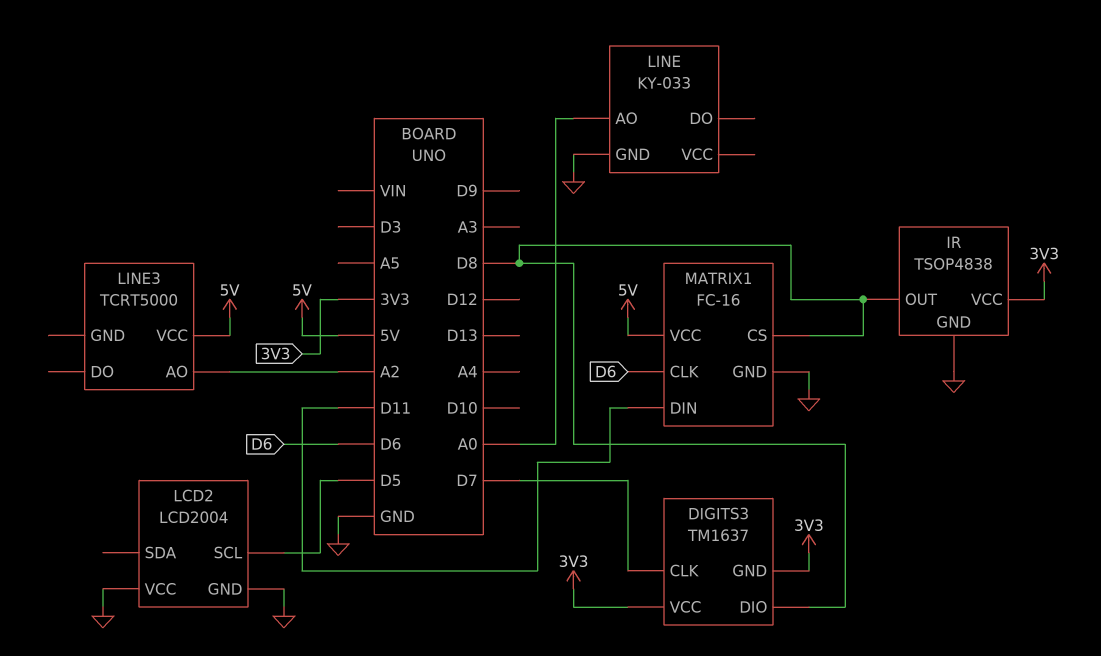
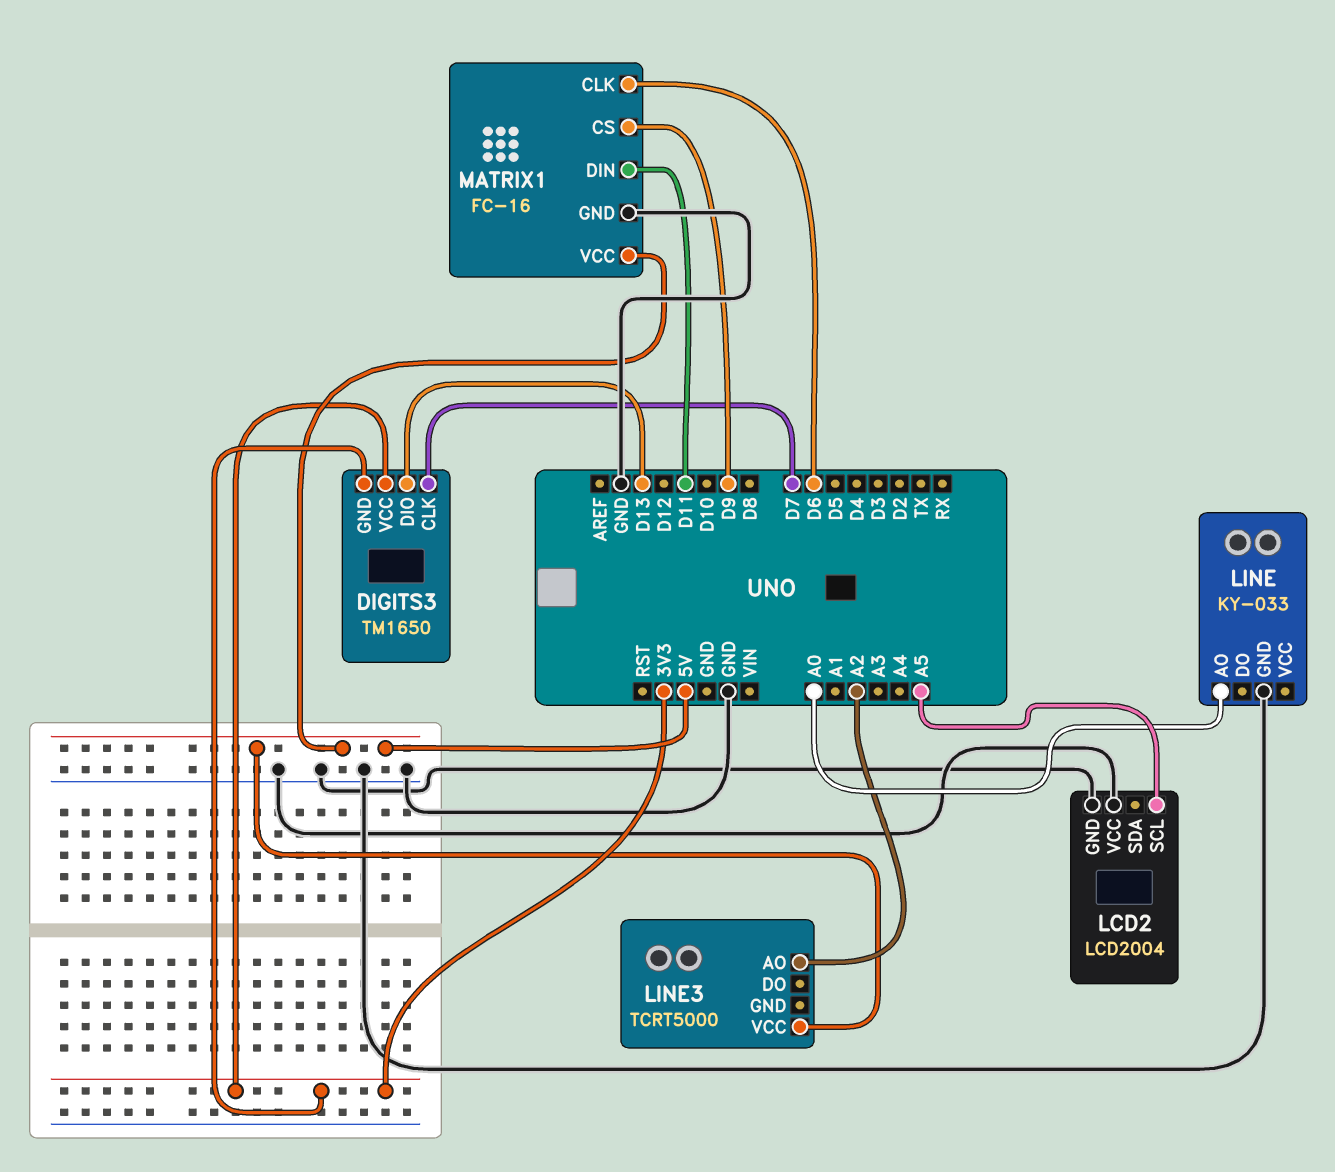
DIGITS3: TM1637 -> TM1650
DIGITS3 pin DIO: D8 -> D13
IR: TSOP4838 -> none
IR pin GND: GND -> none
IR pin OUT: D8 -> none
IR pin VCC: 3V3 -> none
LCD2 pin SCL: D5 -> A5
MATRIX1 pin CS: D8 -> D9

